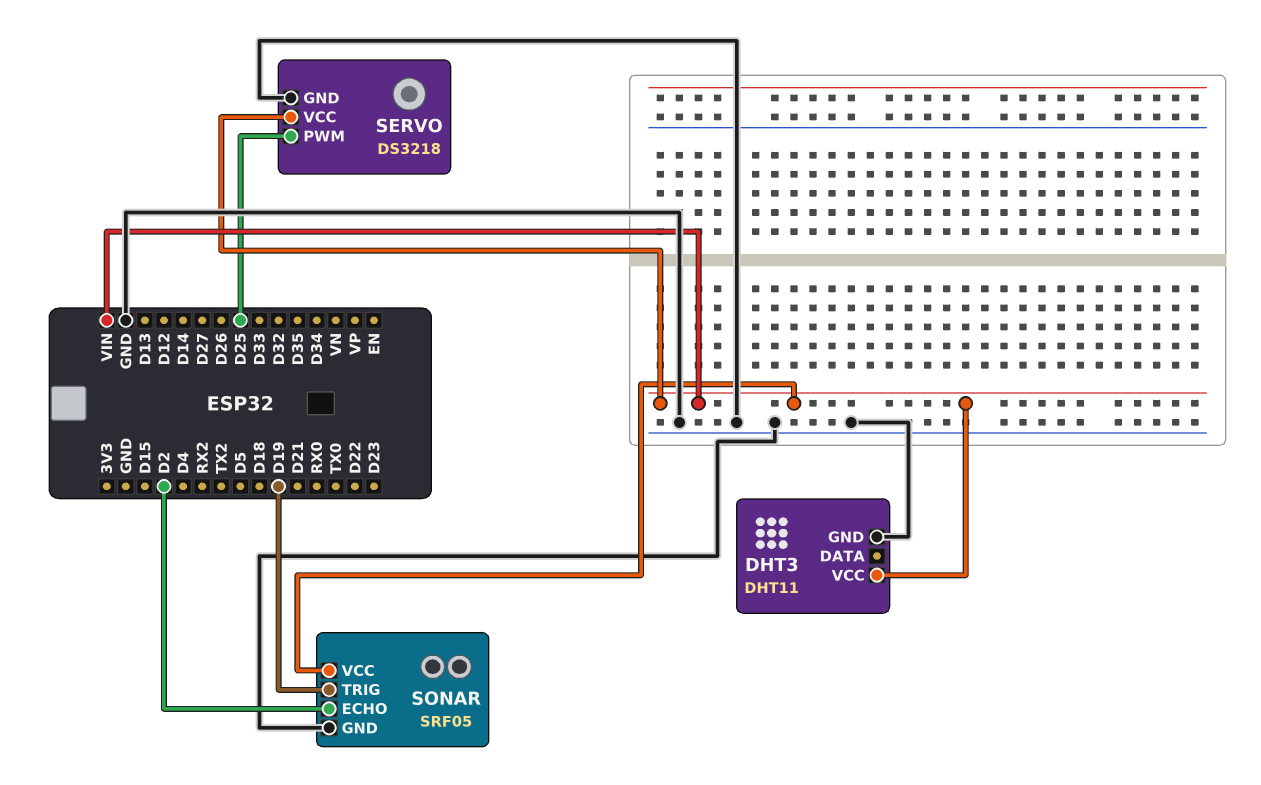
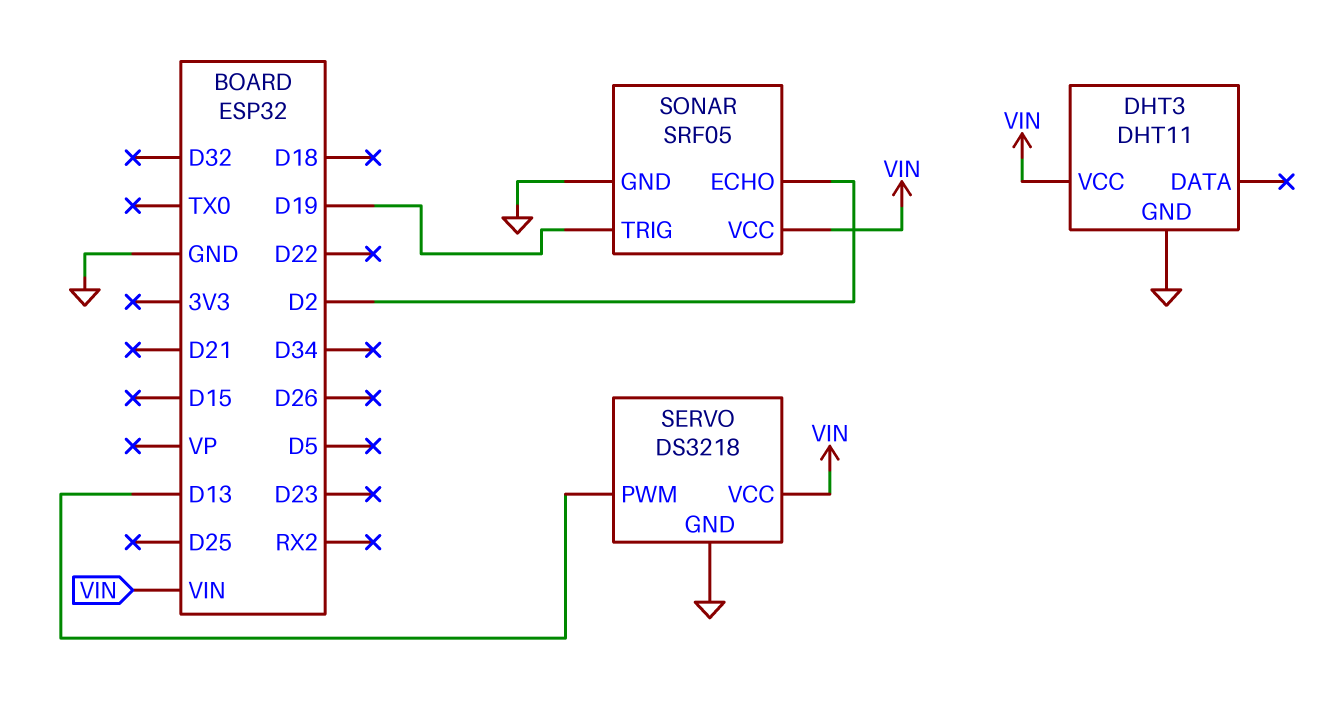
SERVO pin PWM: D25 -> D13

